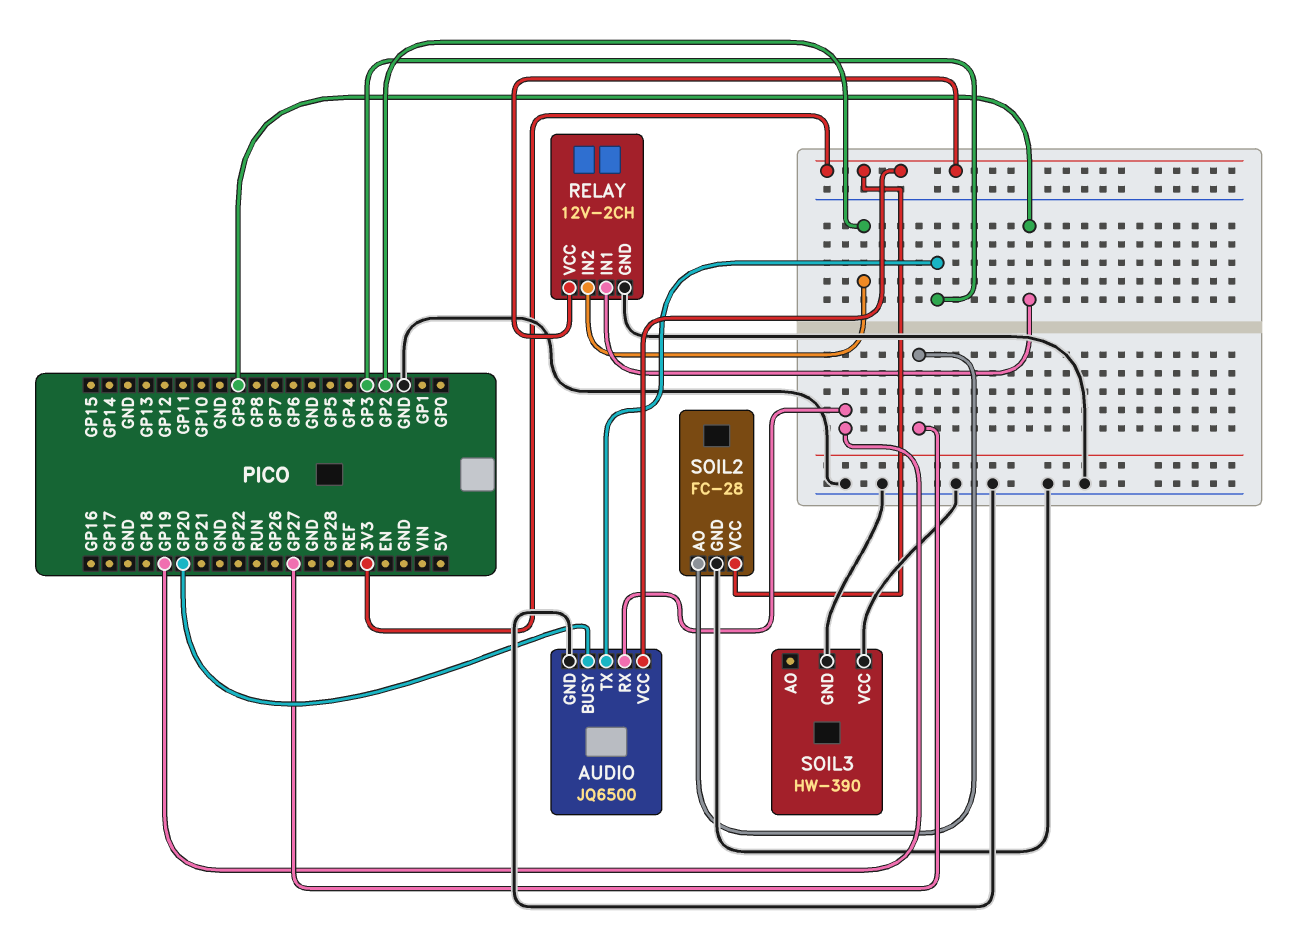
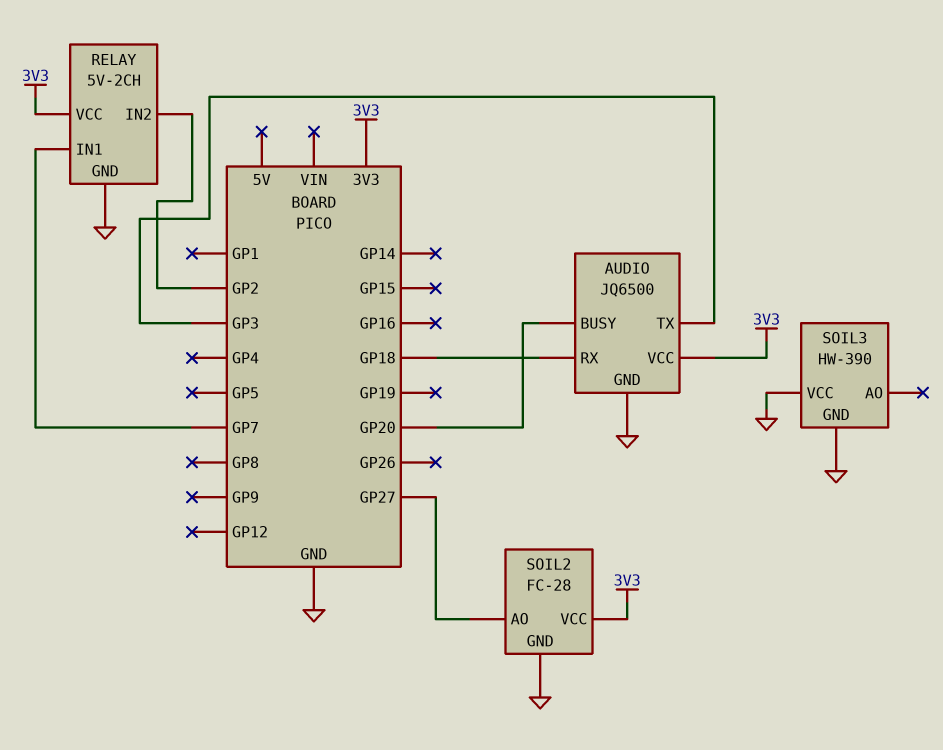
AUDIO pin RX: GP19 -> GP18
RELAY: 12V-2CH -> 5V-2CH
RELAY pin IN1: GP9 -> GP7

